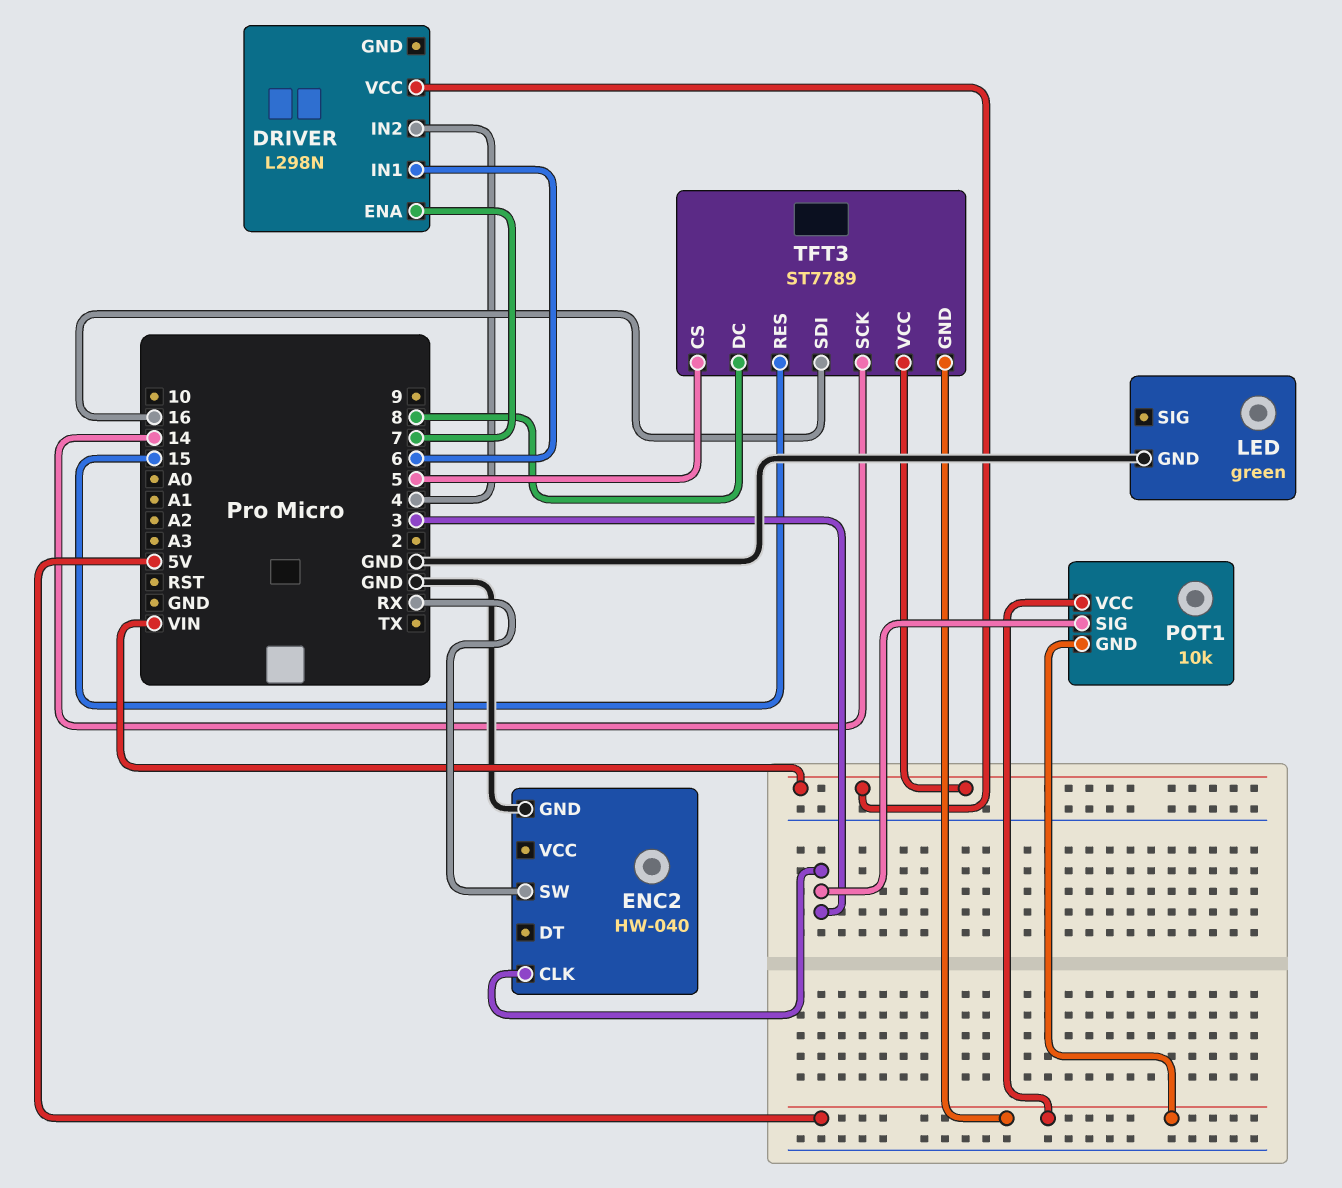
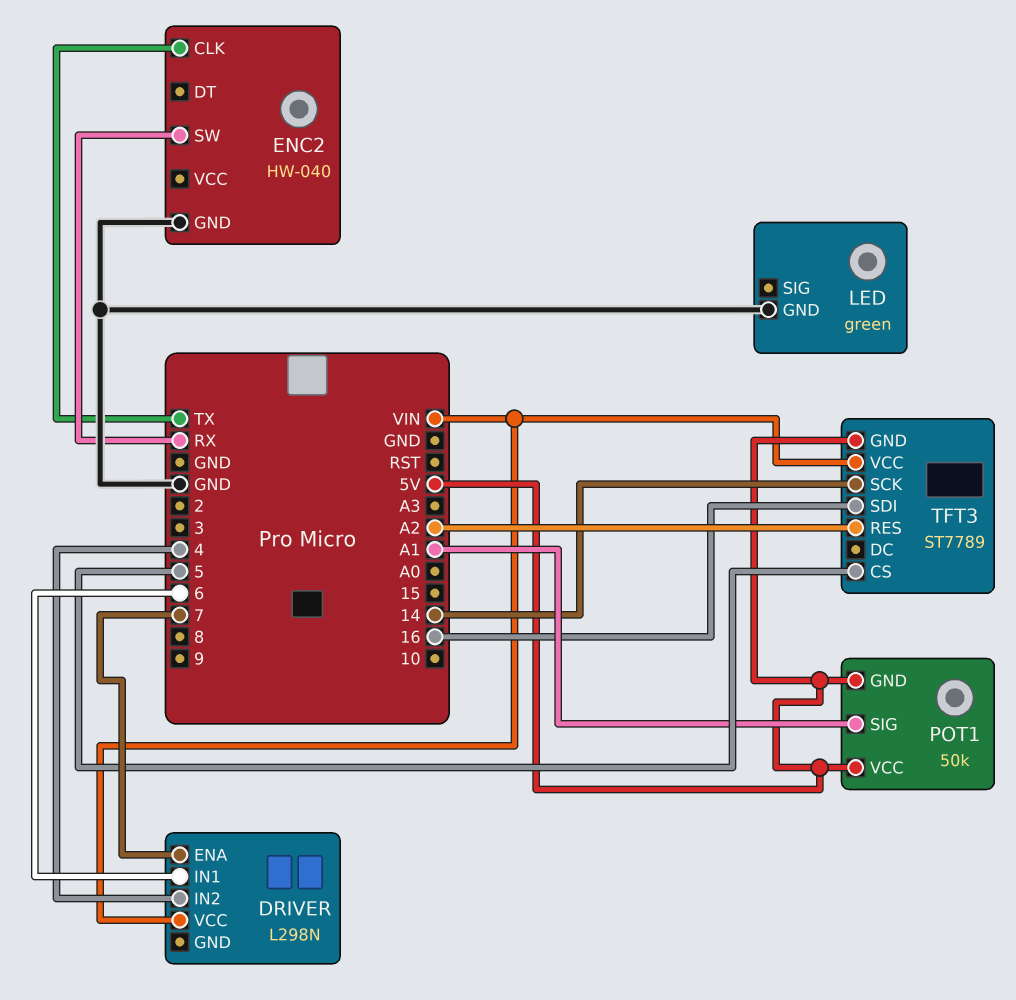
ENC2 pin CLK: 3 -> TX
POT1: 10k -> 50k
POT1 pin SIG: 3 -> A1
TFT3 pin DC: 8 -> none
TFT3 pin RES: 15 -> A2

